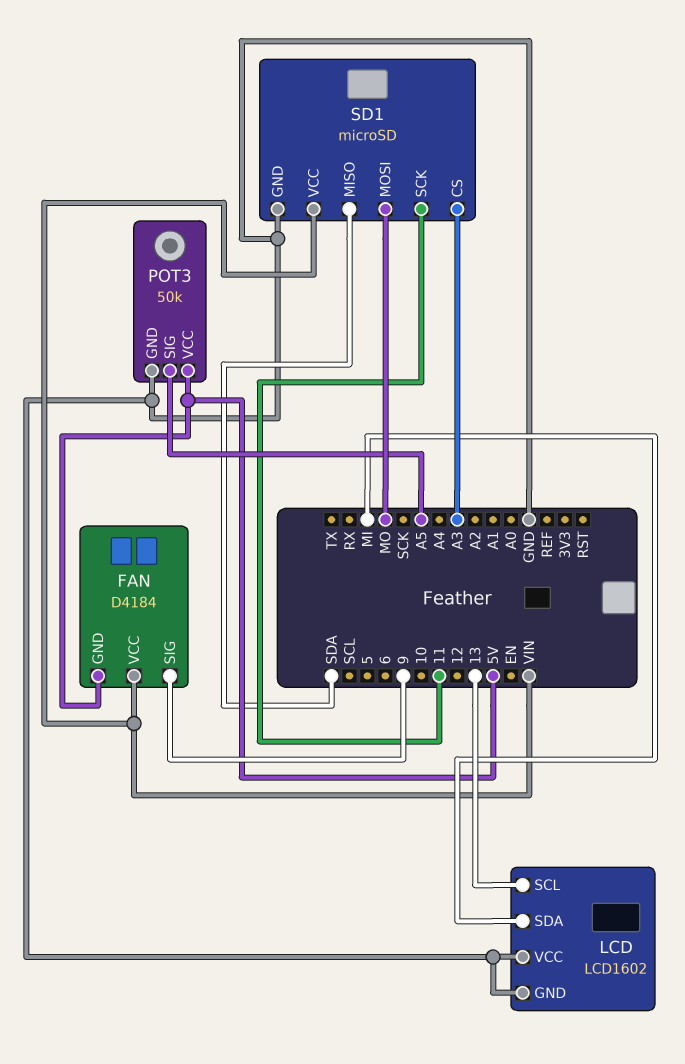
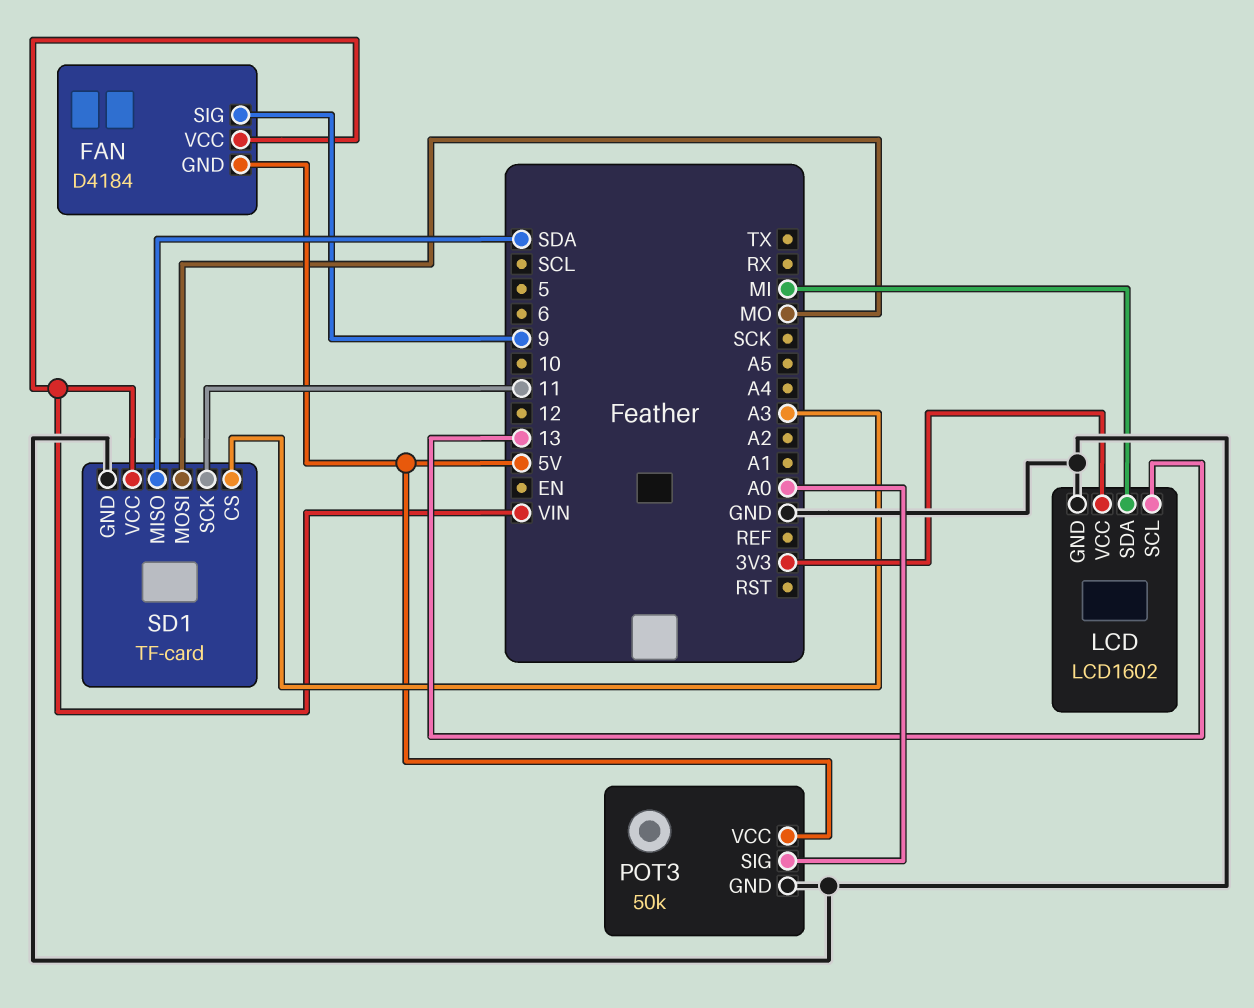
LCD pin VCC: GND -> 3V3
POT3 pin SIG: A5 -> A0
SD1: microSD -> TF-card

